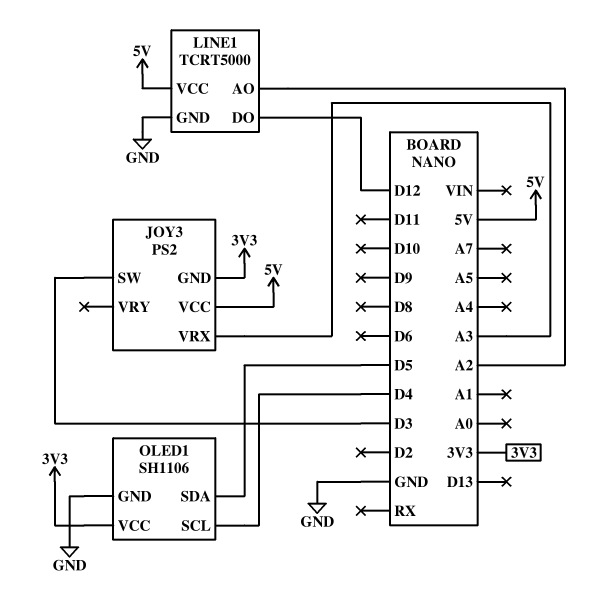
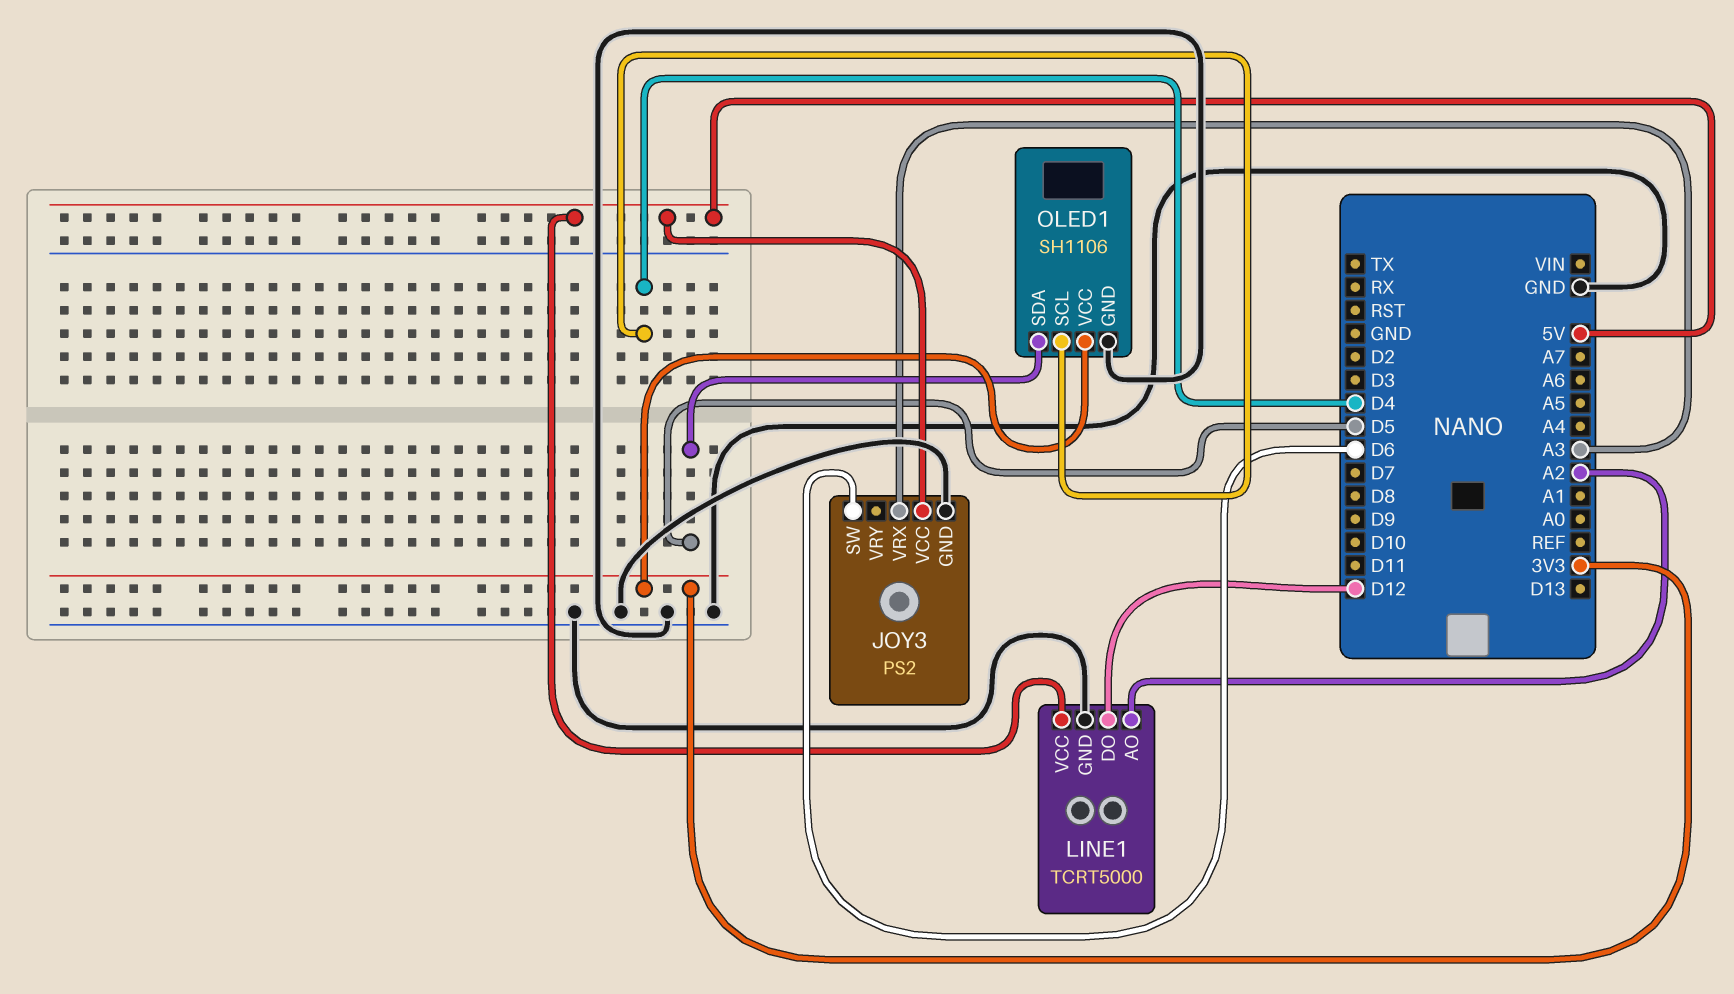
JOY3 pin GND: 3V3 -> GND
JOY3 pin SW: D3 -> D6

